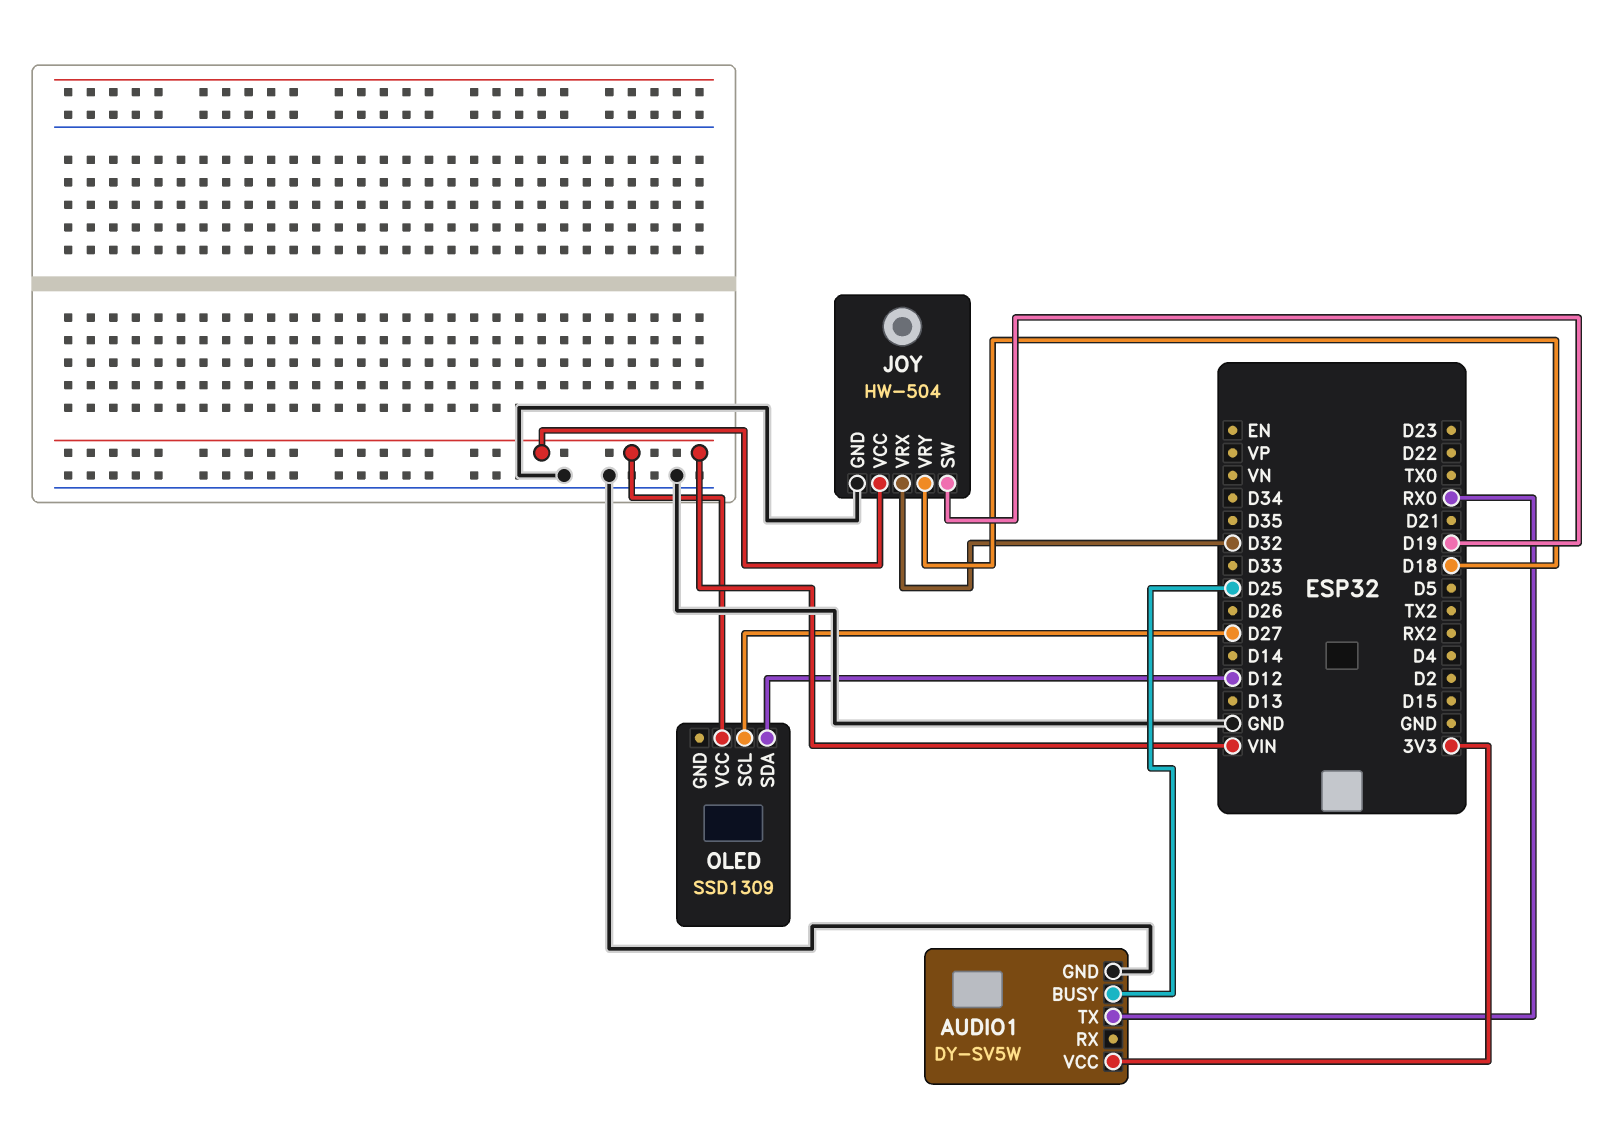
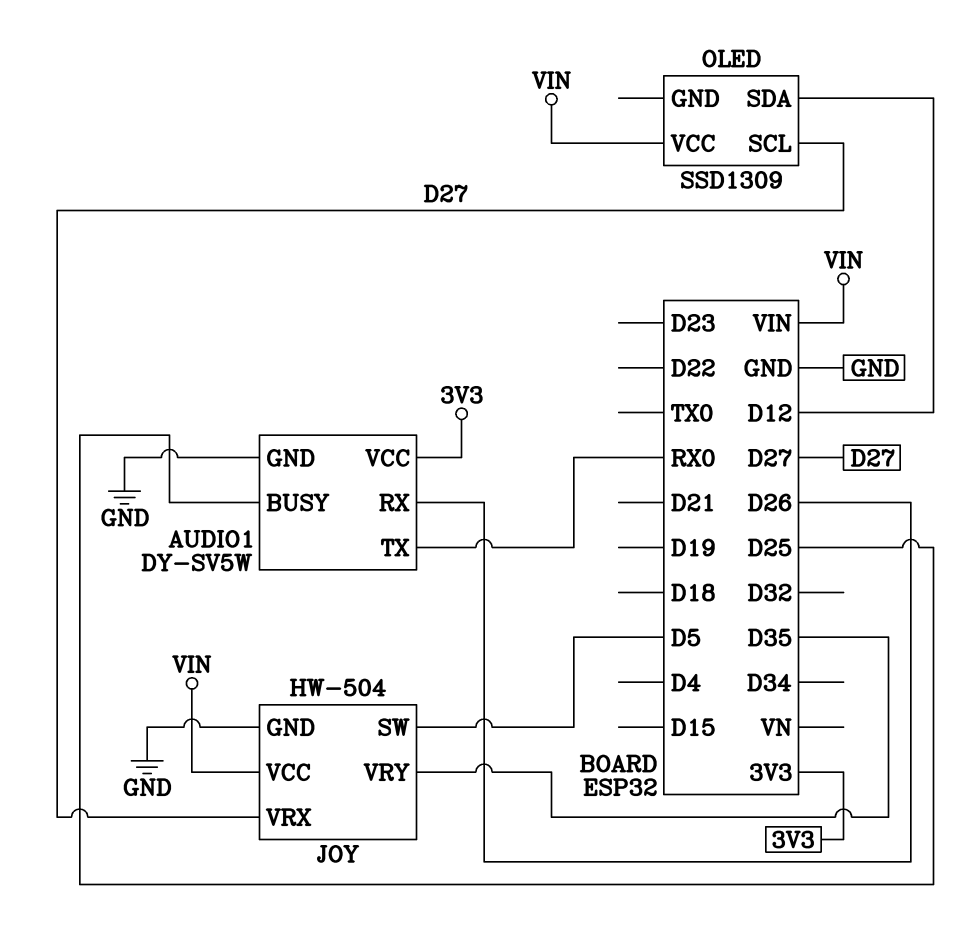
AUDIO1 pin RX: none -> D26
JOY pin SW: D19 -> D5
JOY pin VRX: D32 -> D27
JOY pin VRY: D18 -> D35

